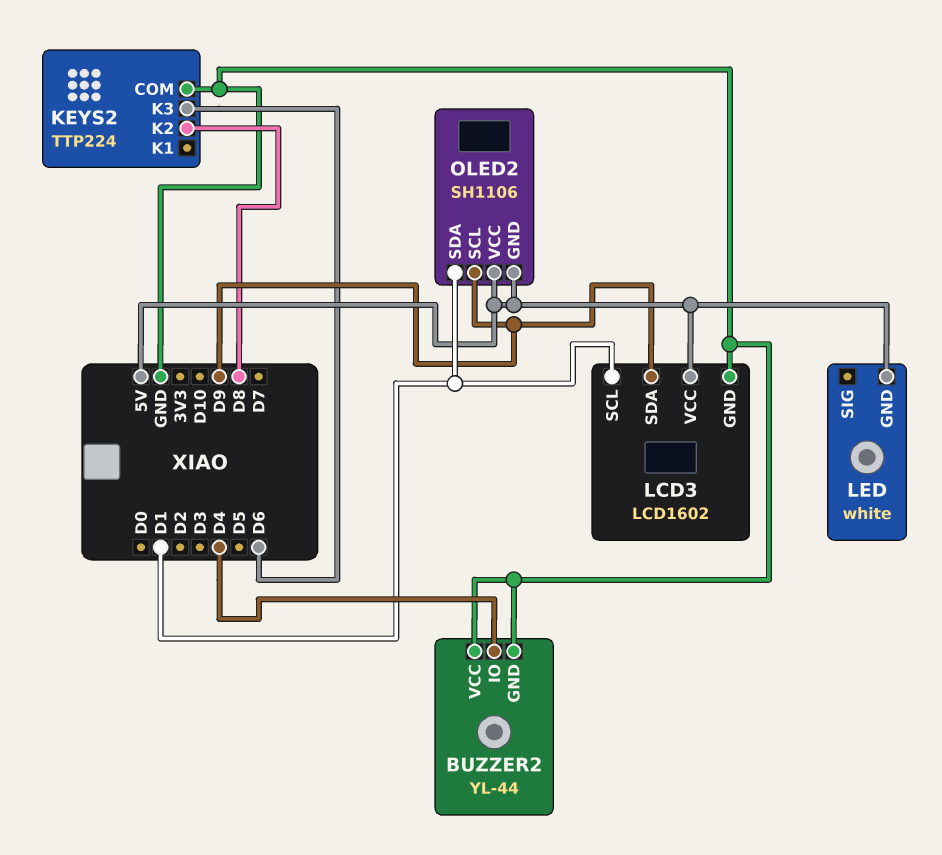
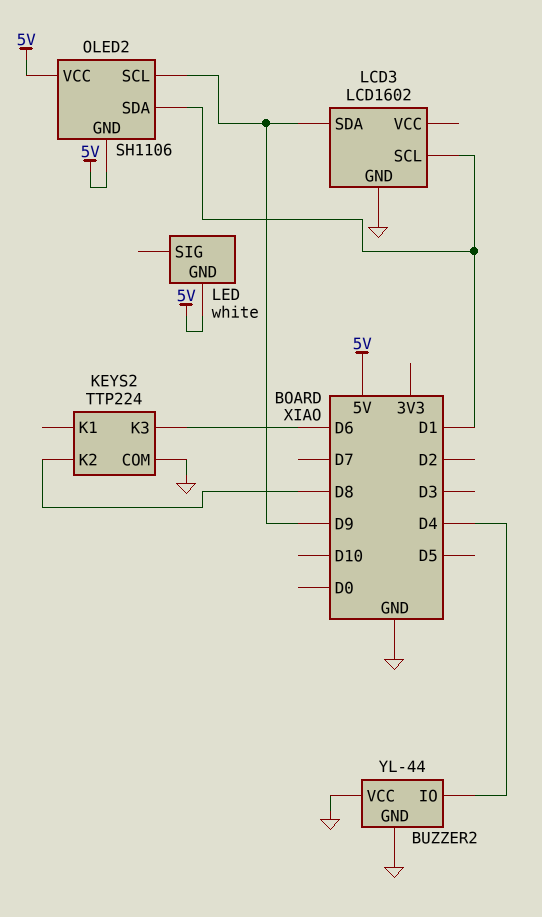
LCD3 pin VCC: 5V -> none

